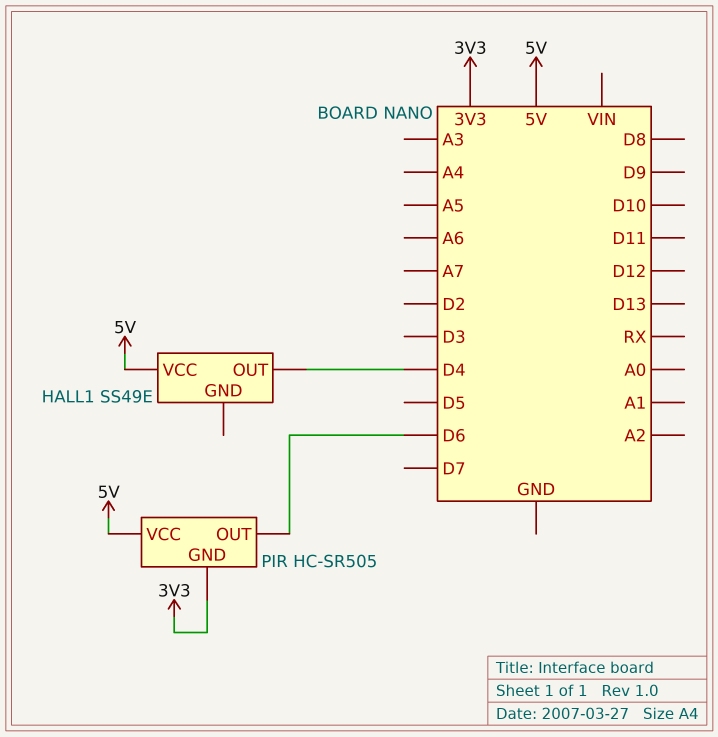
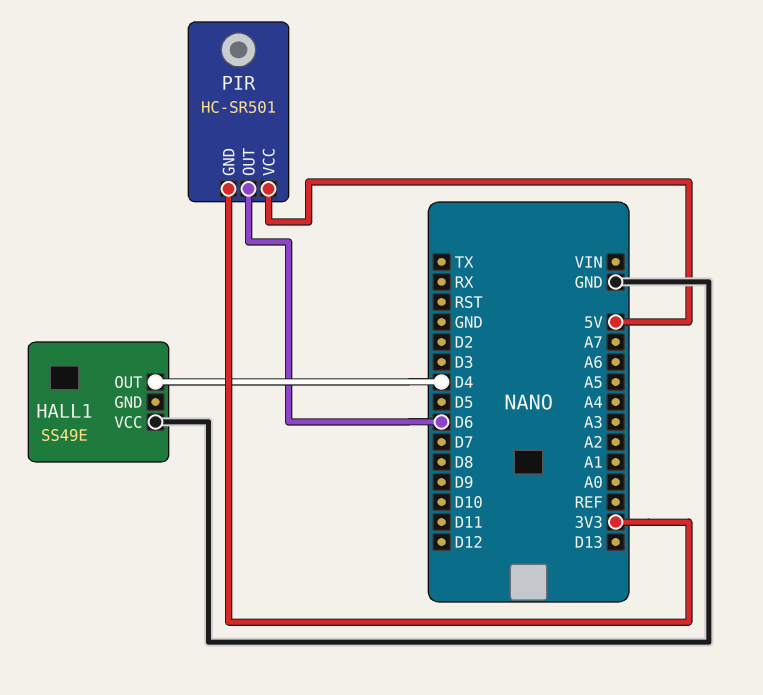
HALL1 pin VCC: 5V -> GND
PIR: HC-SR505 -> HC-SR501

